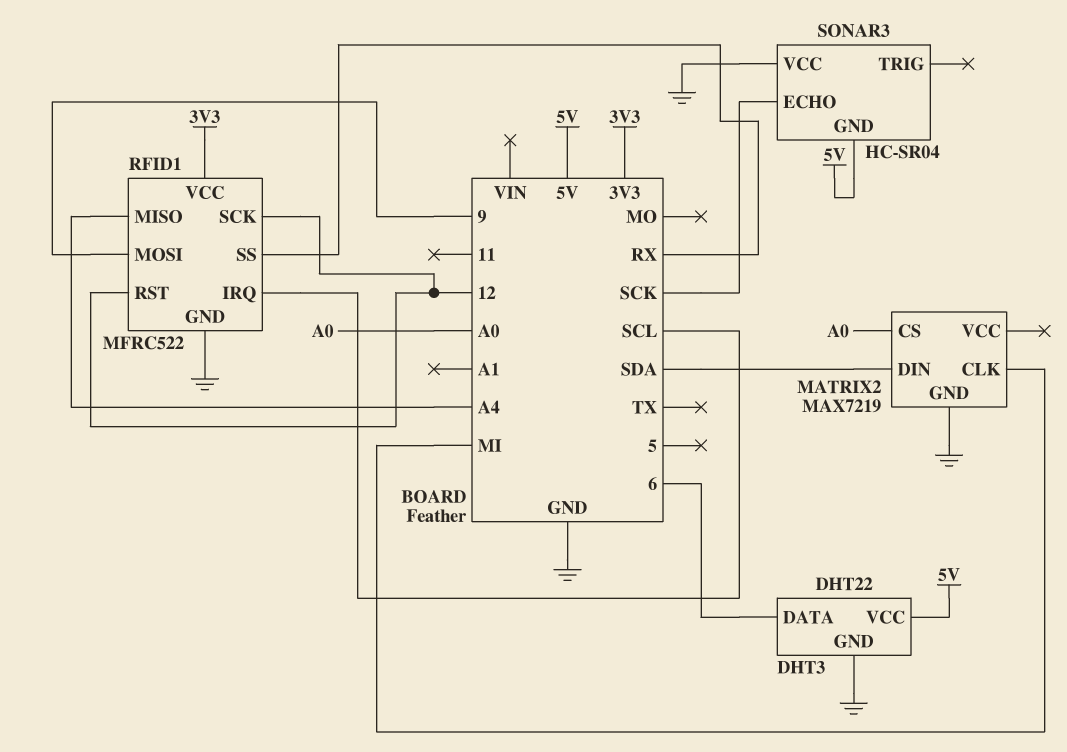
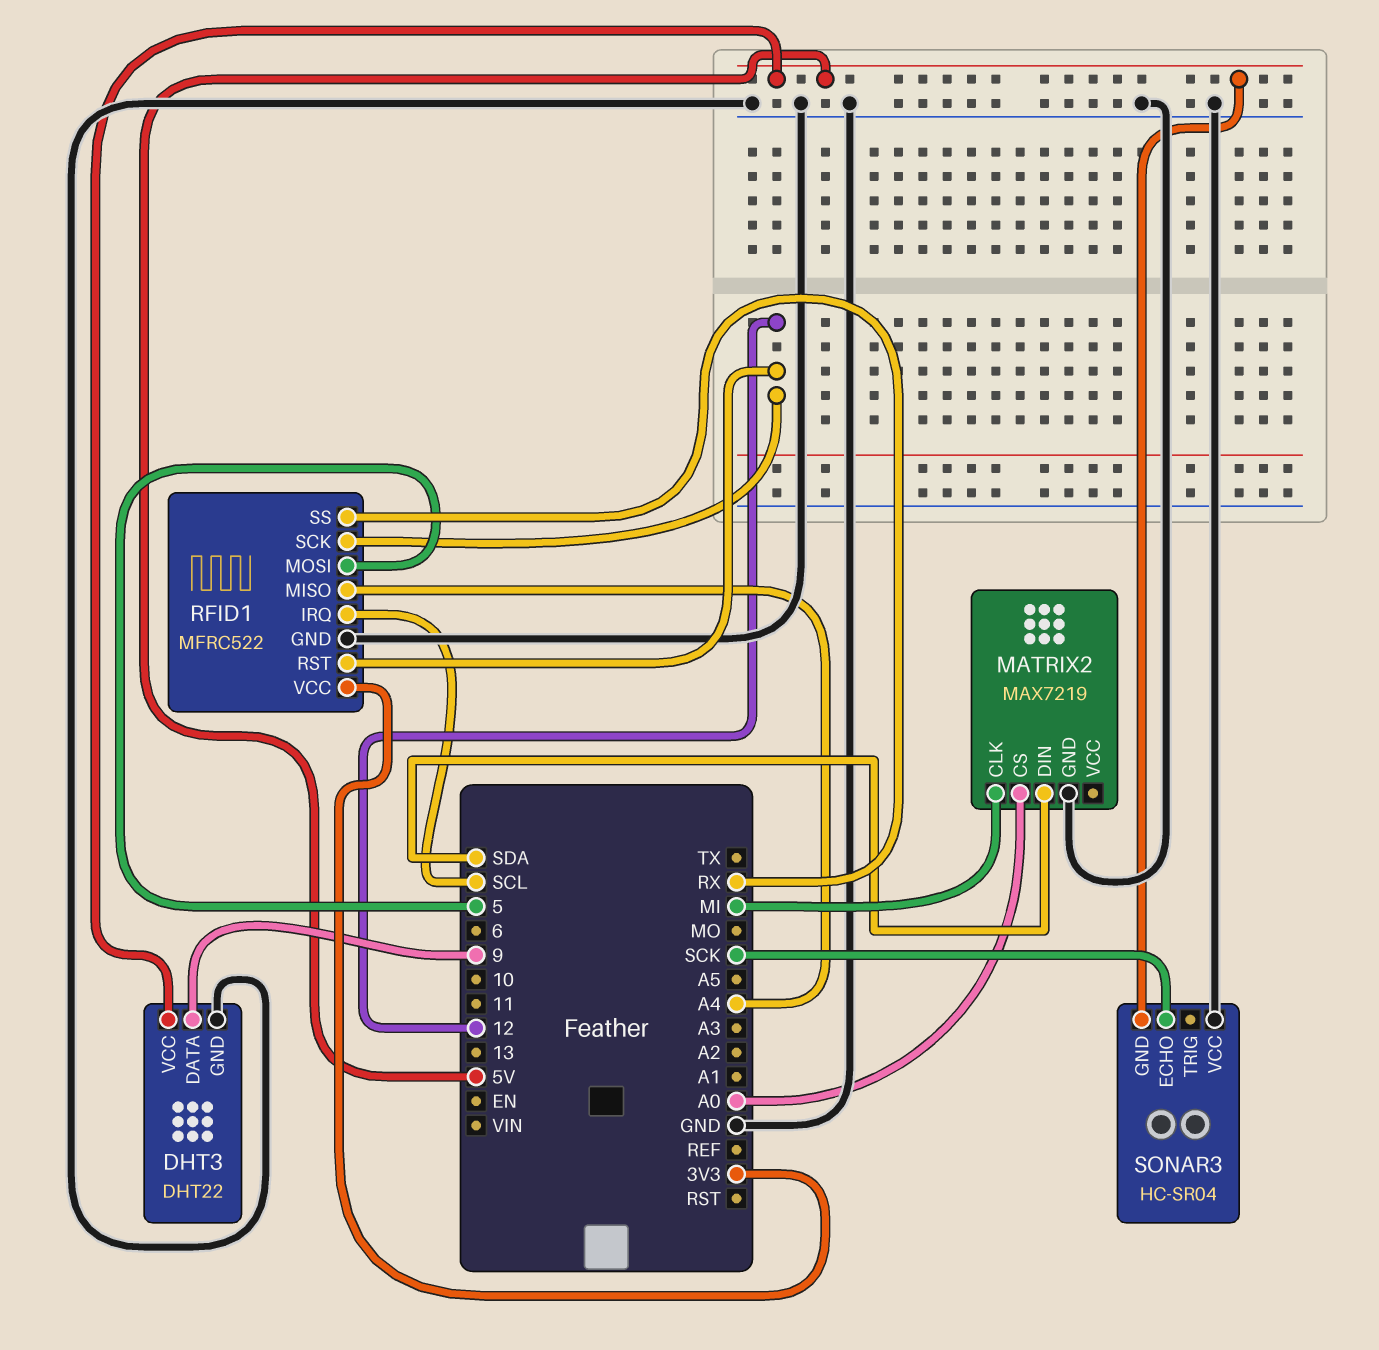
DHT3 pin DATA: 6 -> 9
RFID1 pin MOSI: 9 -> 5

